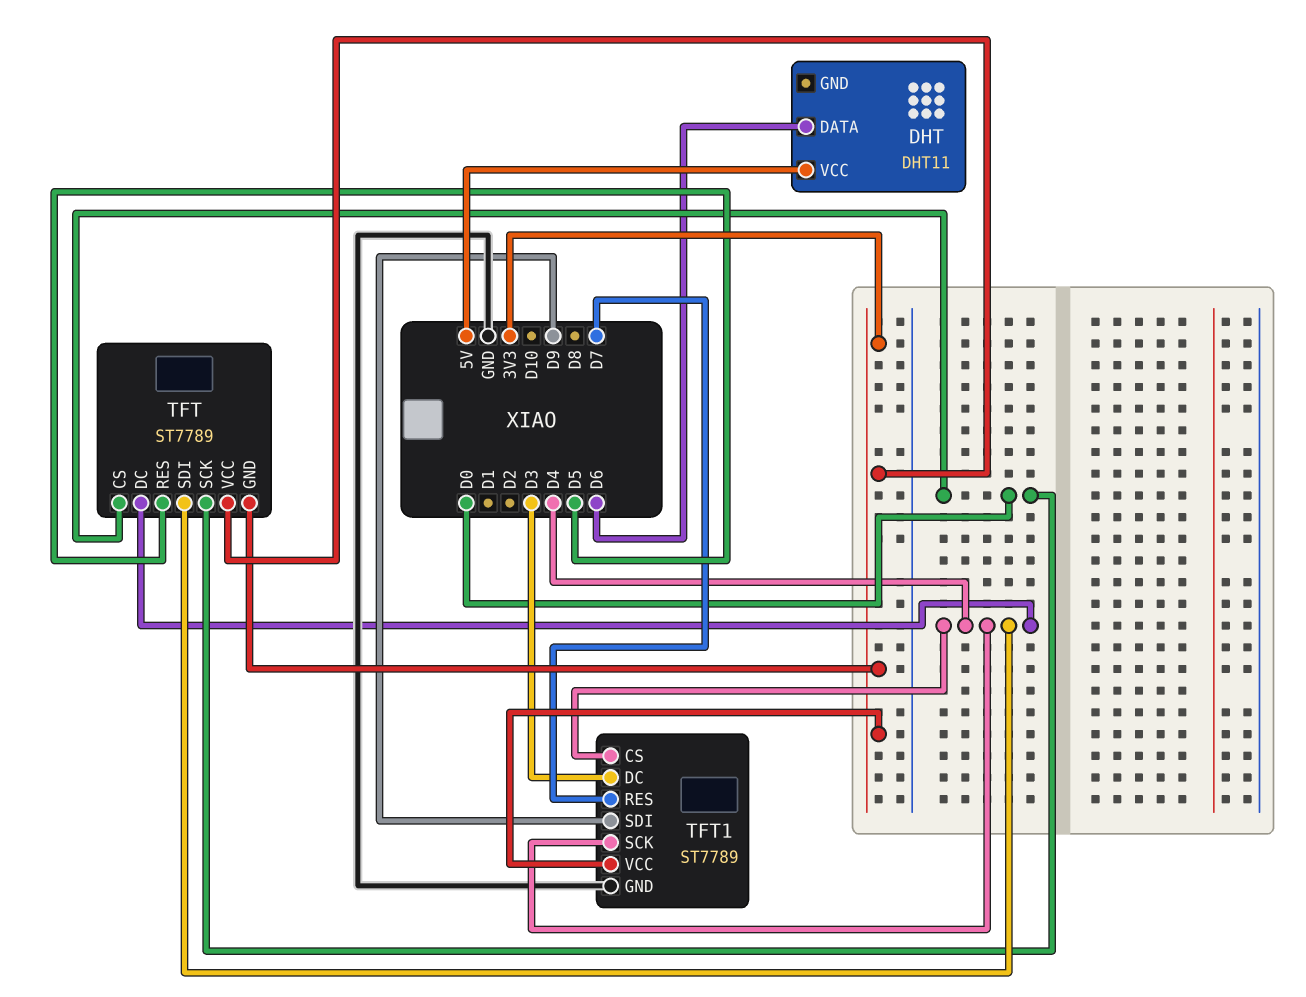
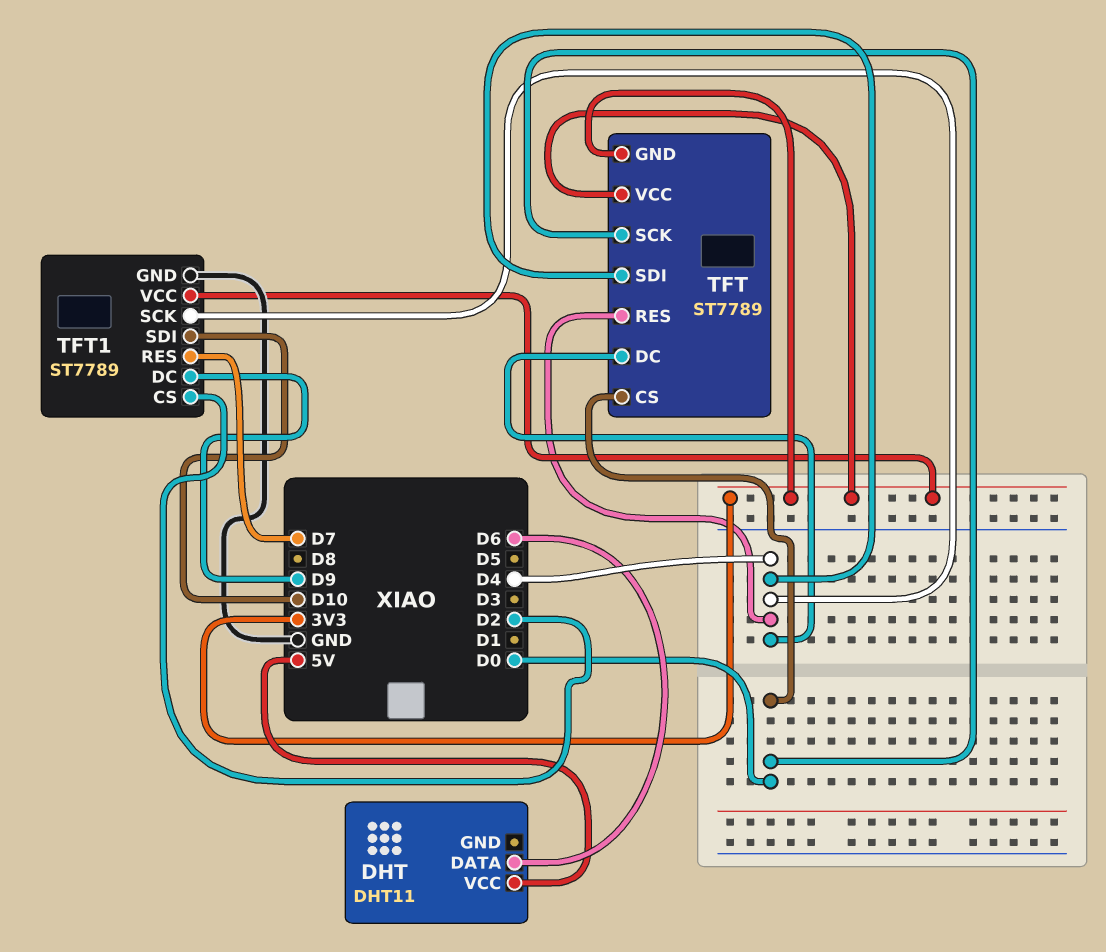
TFT pin RES: D5 -> D4
TFT1 pin CS: D4 -> D2
TFT1 pin DC: D3 -> D9
TFT1 pin SDI: D9 -> D10

